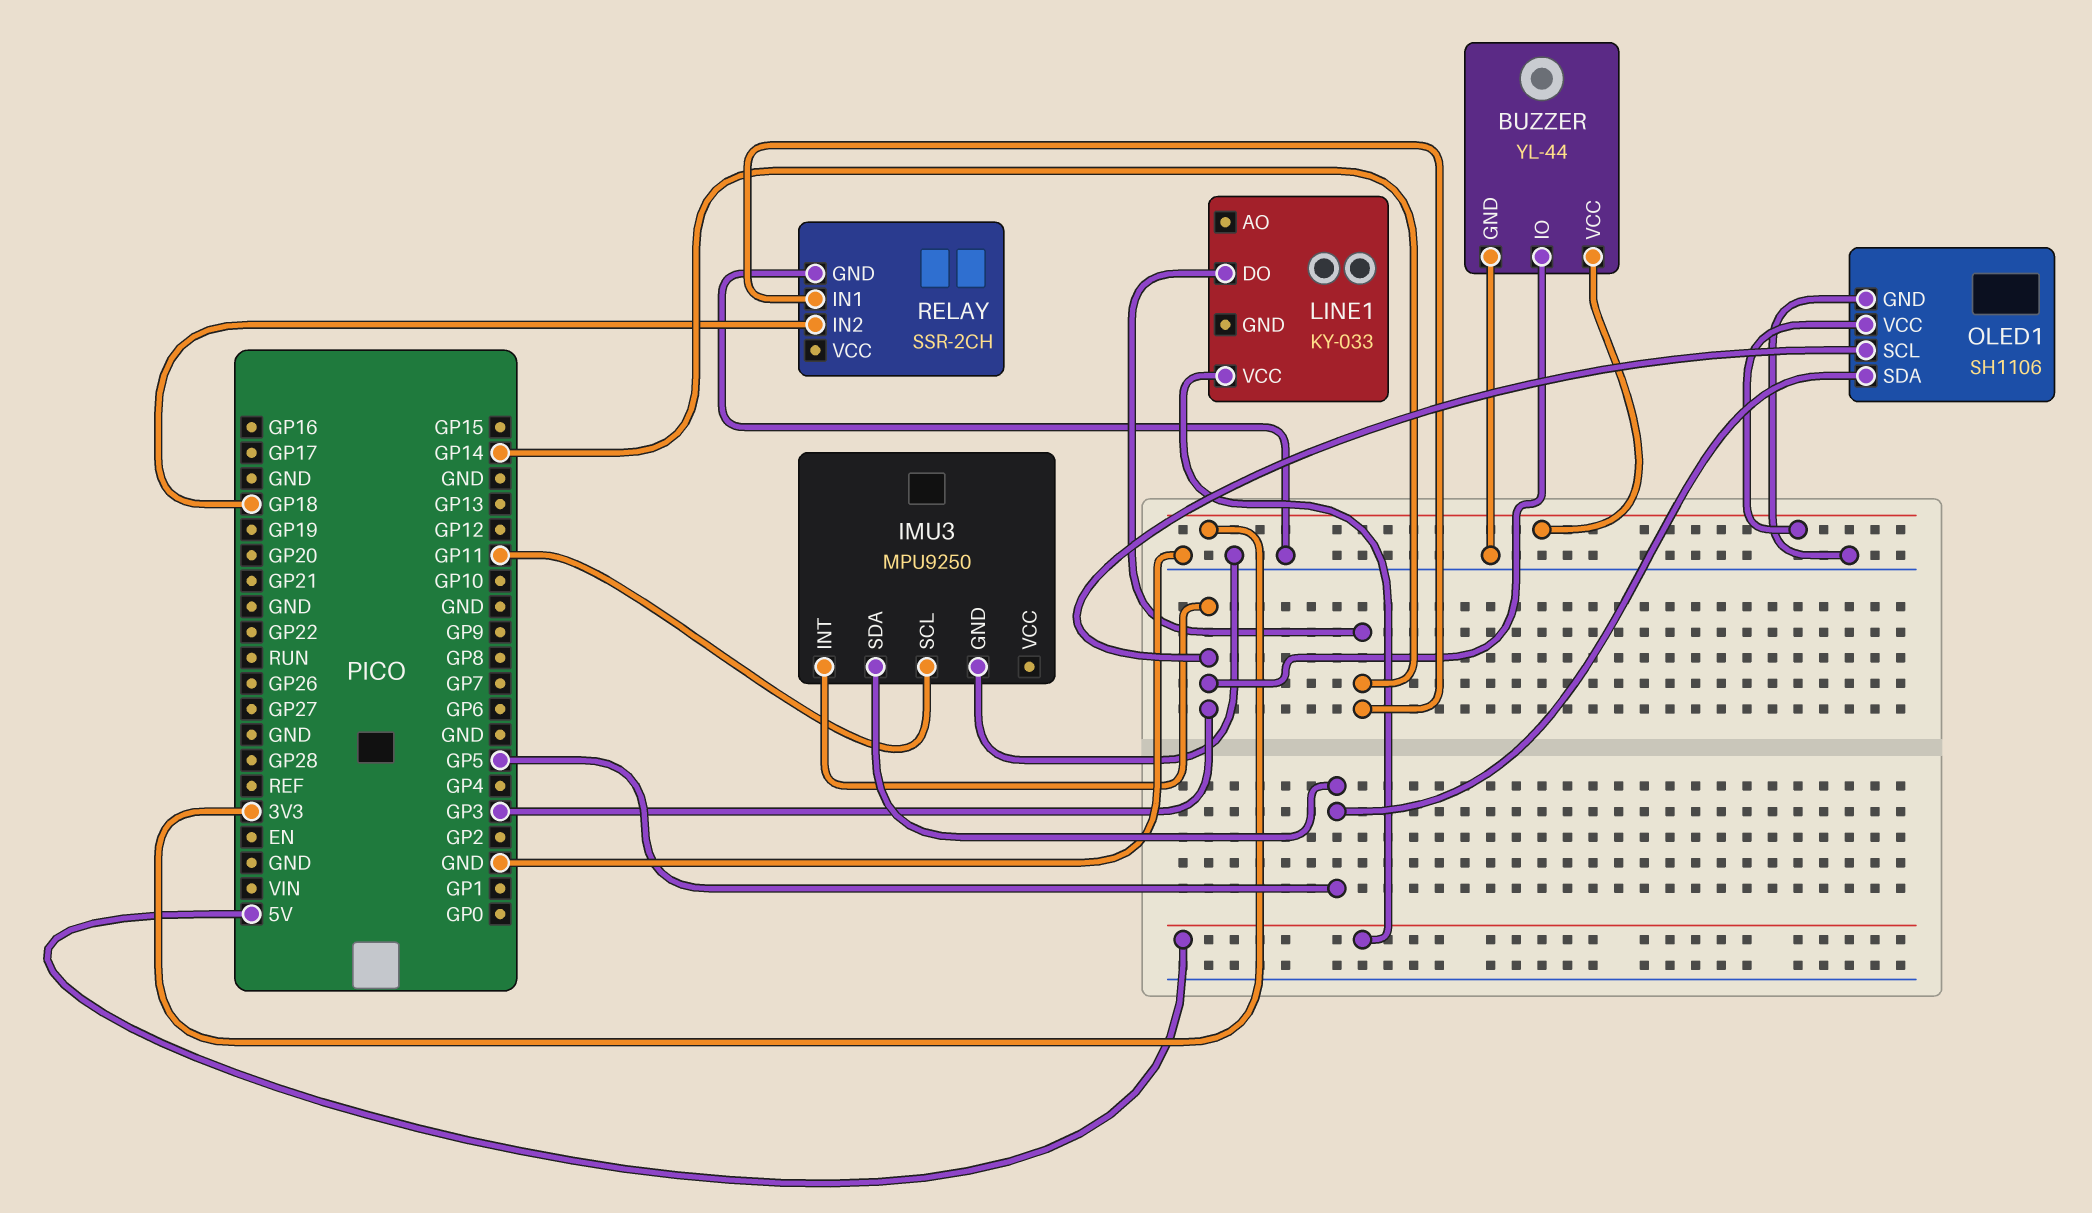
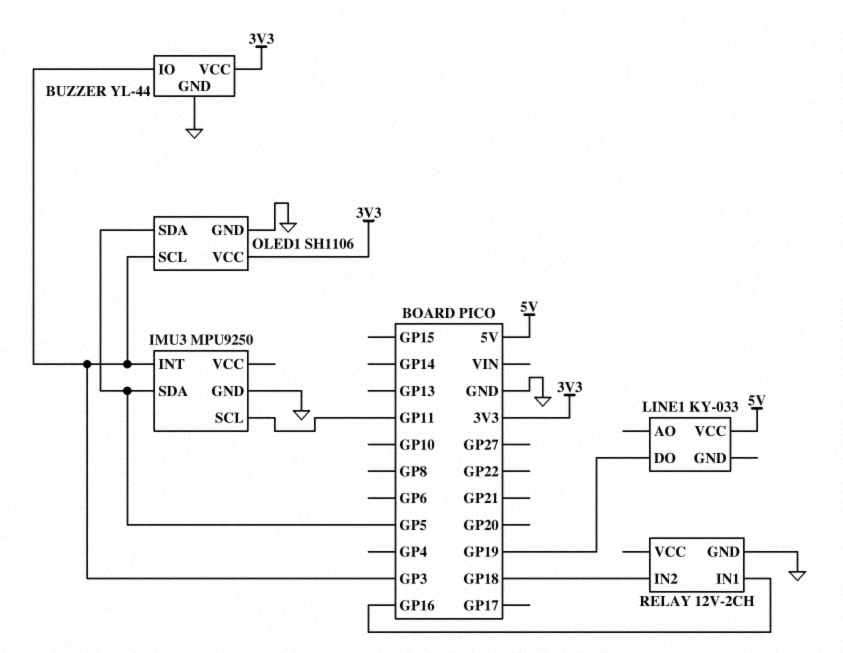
LINE1 pin DO: GP14 -> GP19
RELAY: SSR-2CH -> 12V-2CH
RELAY pin IN1: GP14 -> GP16

